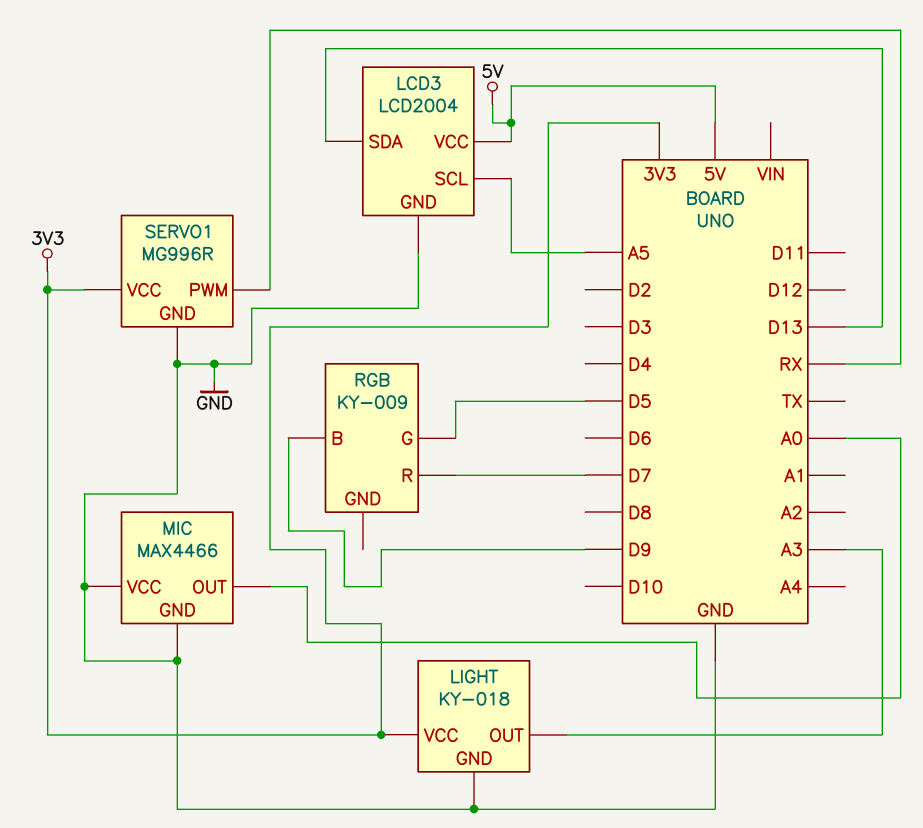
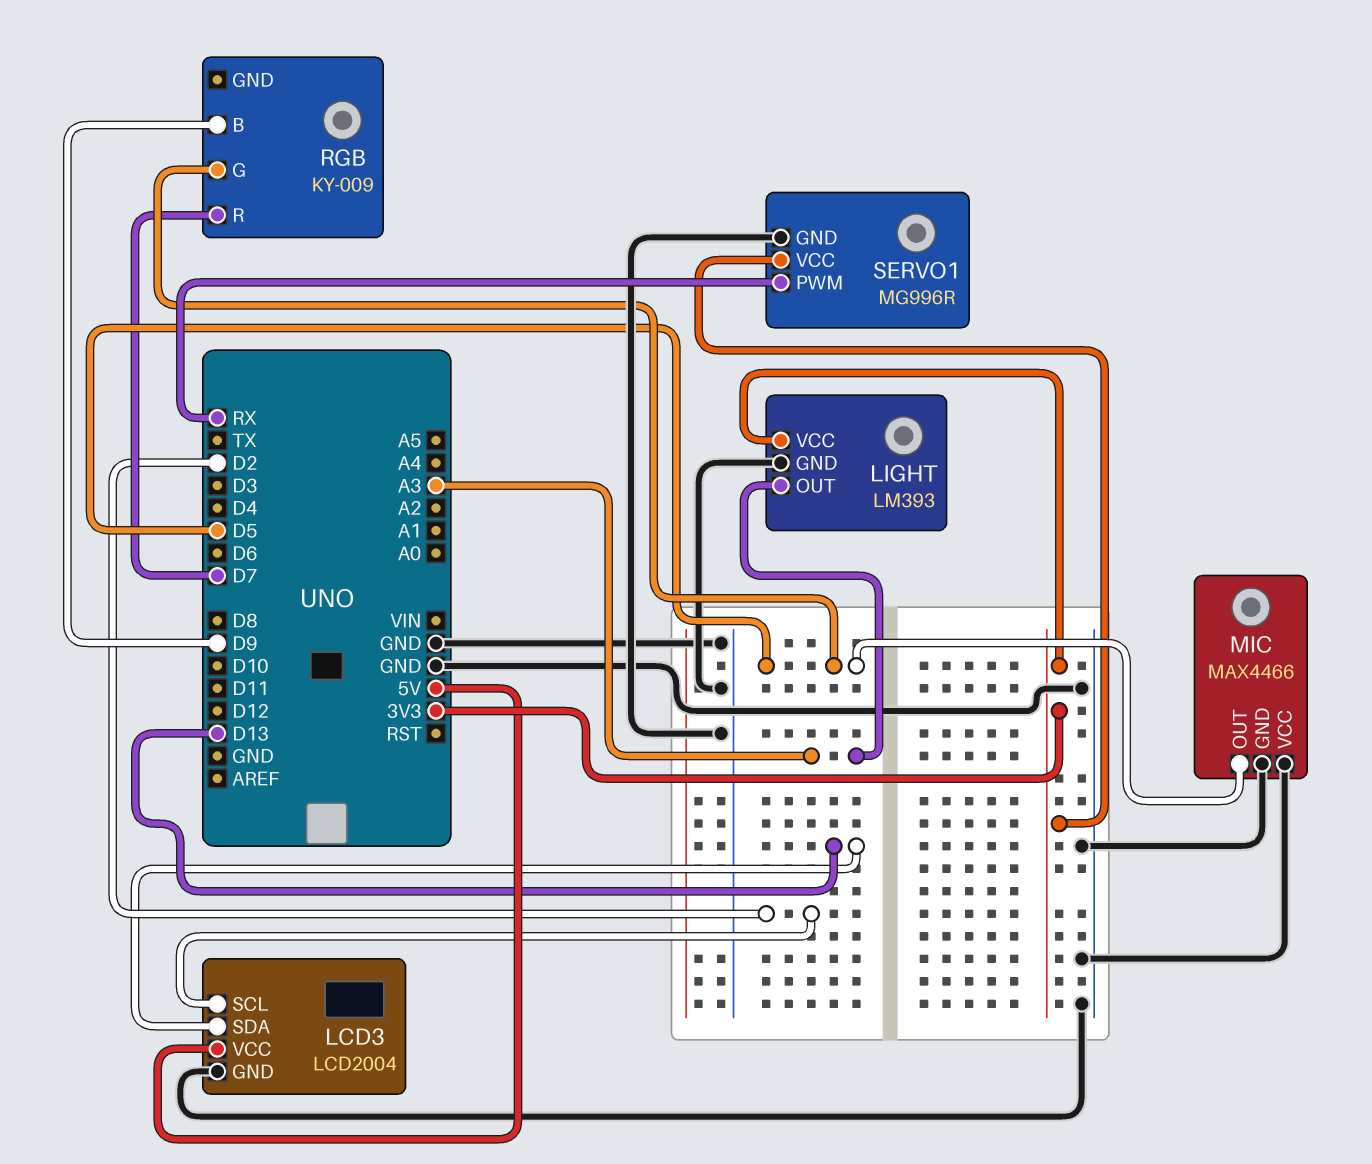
LCD3 pin SCL: A5 -> D2
LIGHT: KY-018 -> LM393
MIC pin OUT: A0 -> D5

